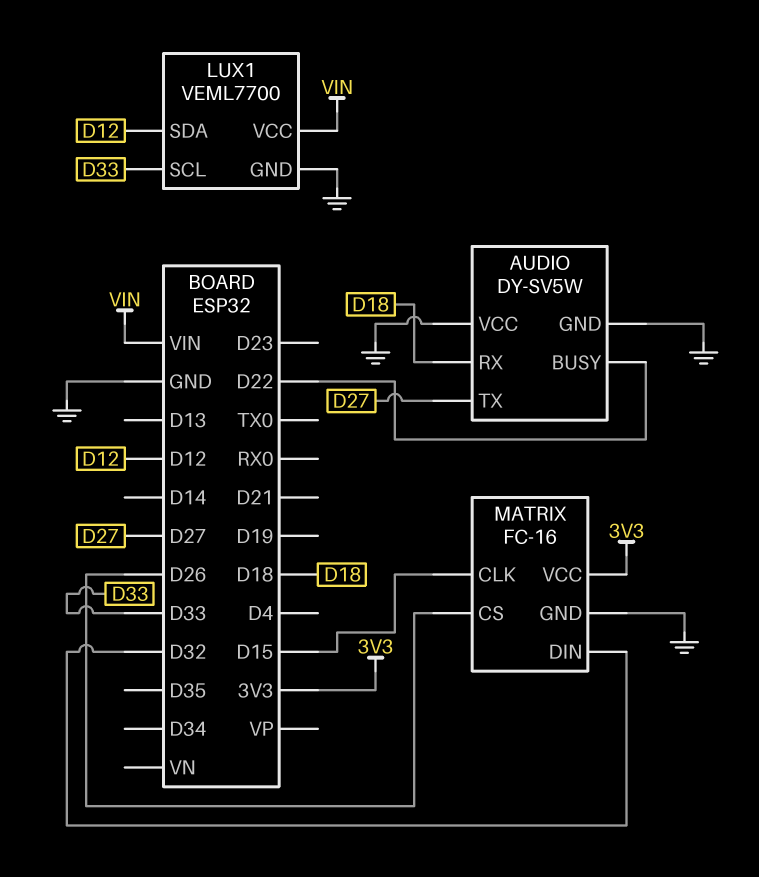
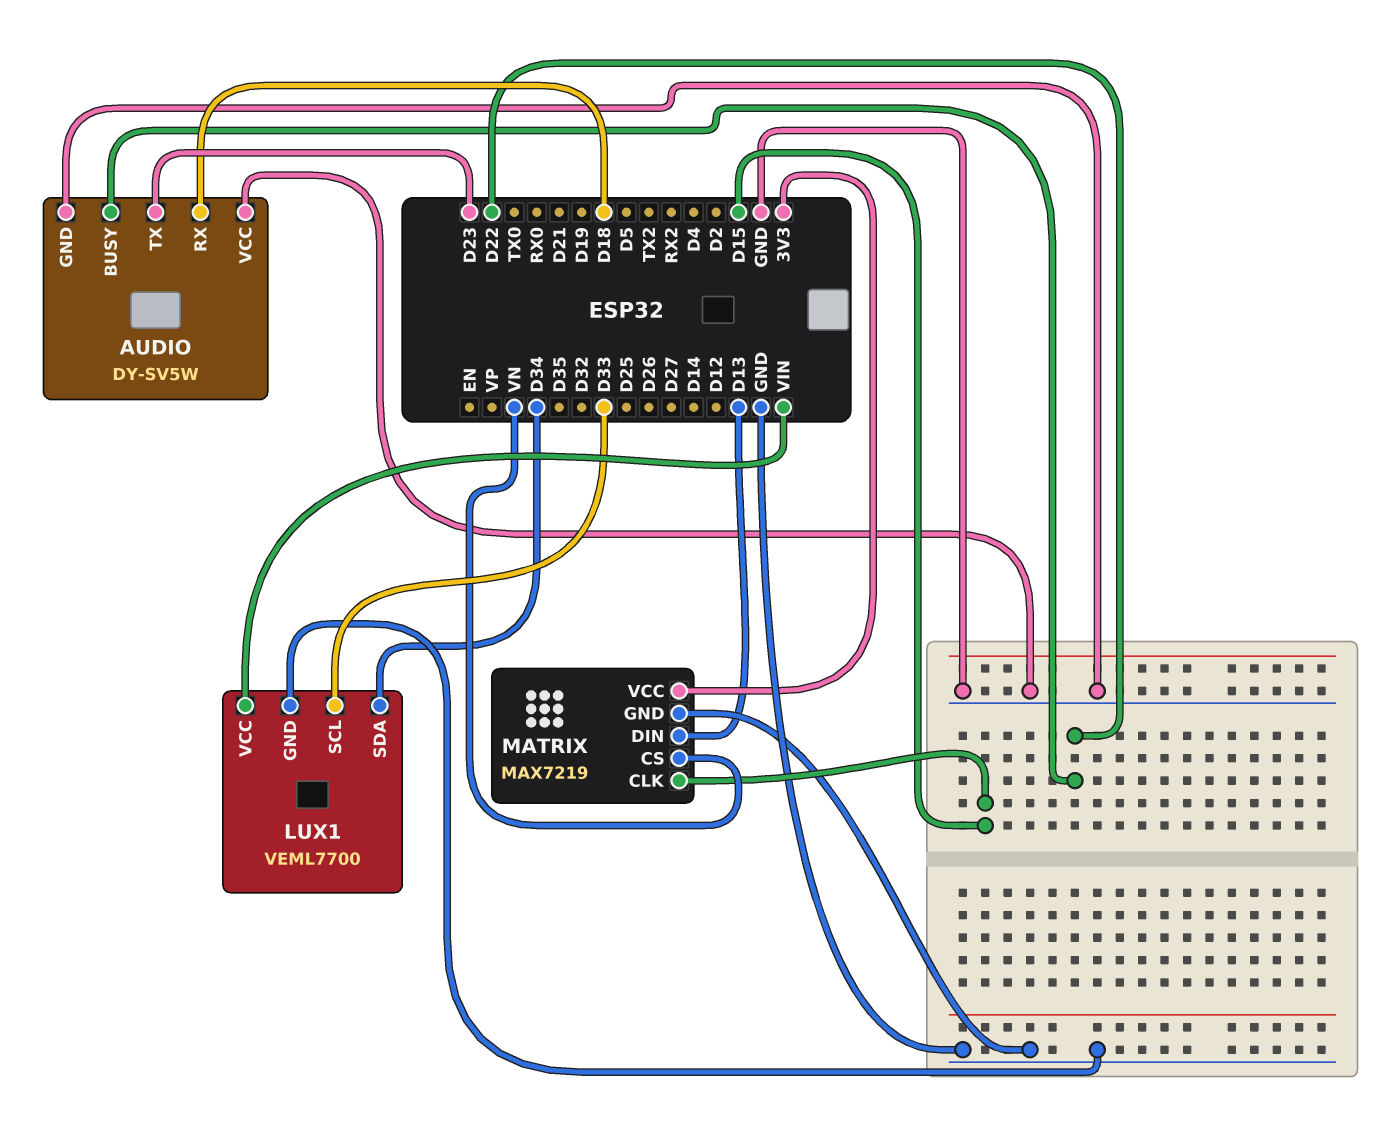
AUDIO pin TX: D27 -> D23
LUX1 pin SDA: D12 -> D34
MATRIX: FC-16 -> MAX7219
MATRIX pin CS: D26 -> VN
MATRIX pin DIN: D32 -> D13

